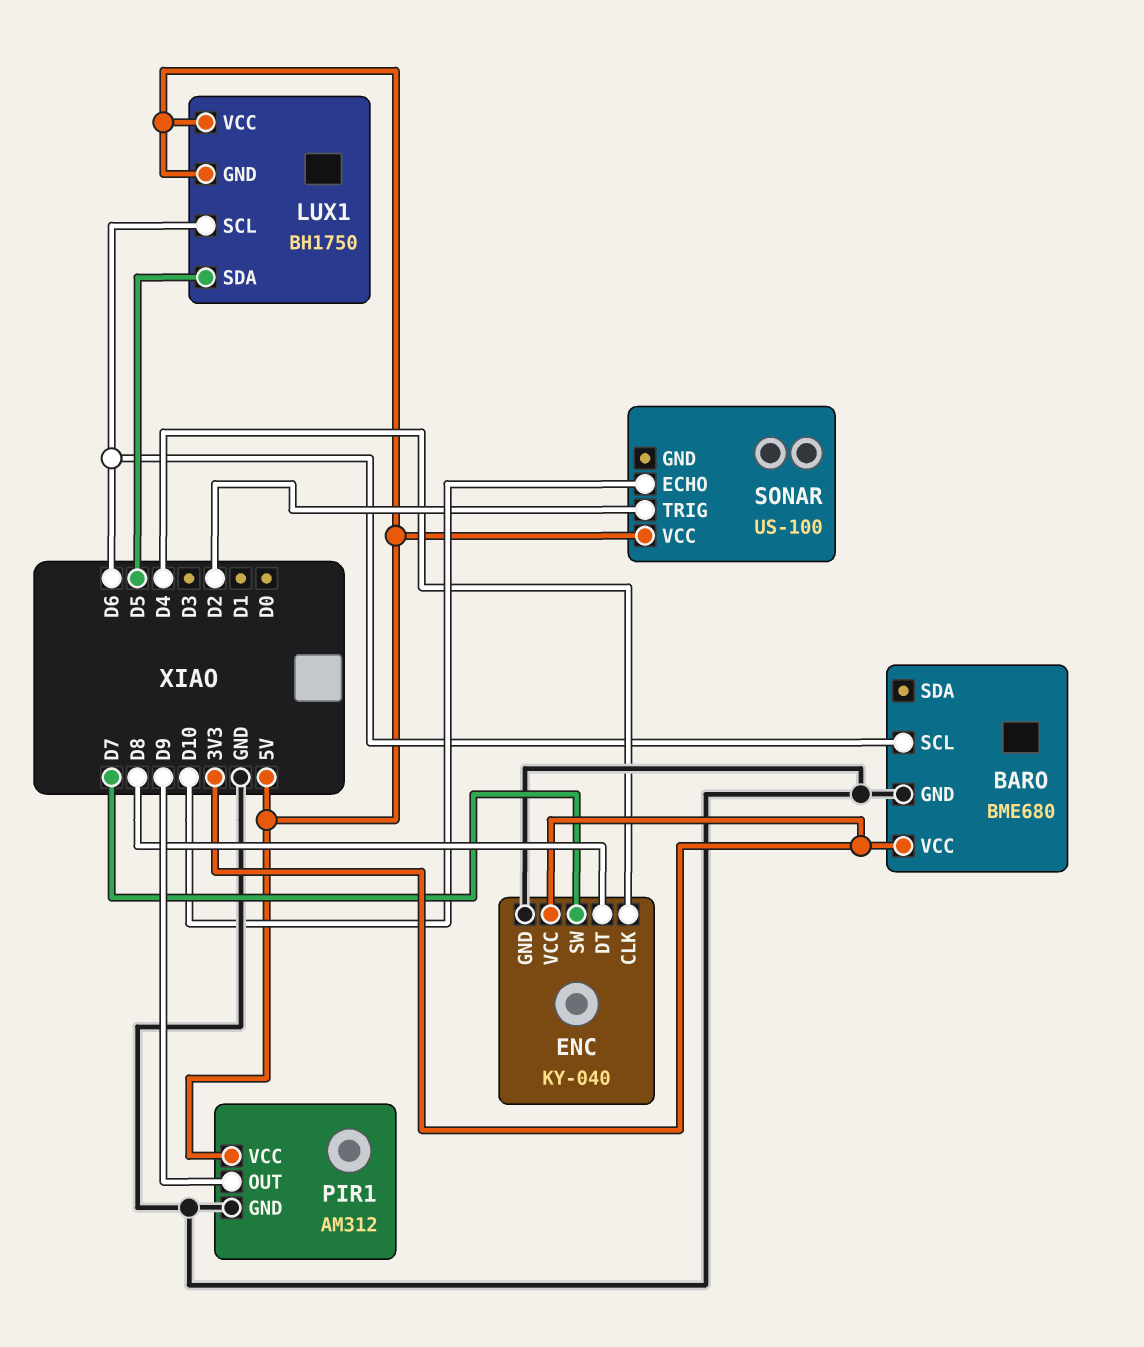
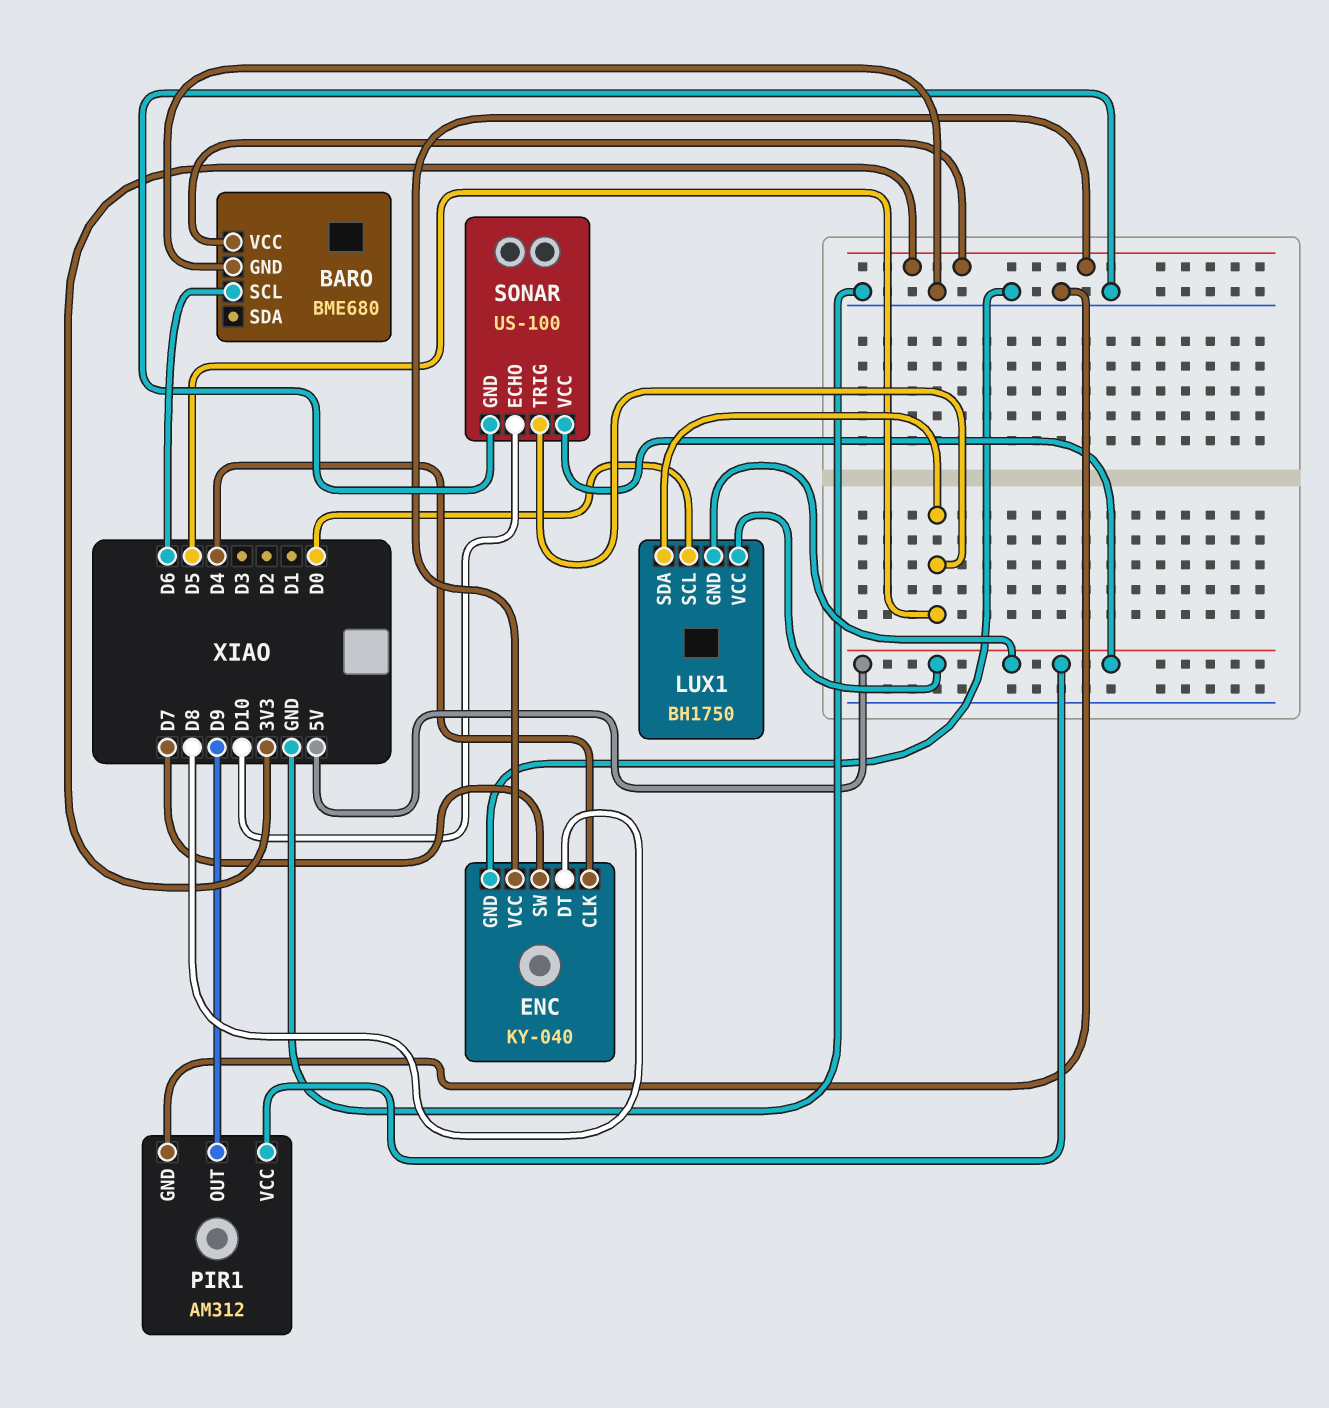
LUX1 pin SCL: D6 -> D0
SONAR pin GND: none -> GND
SONAR pin TRIG: D2 -> D5

